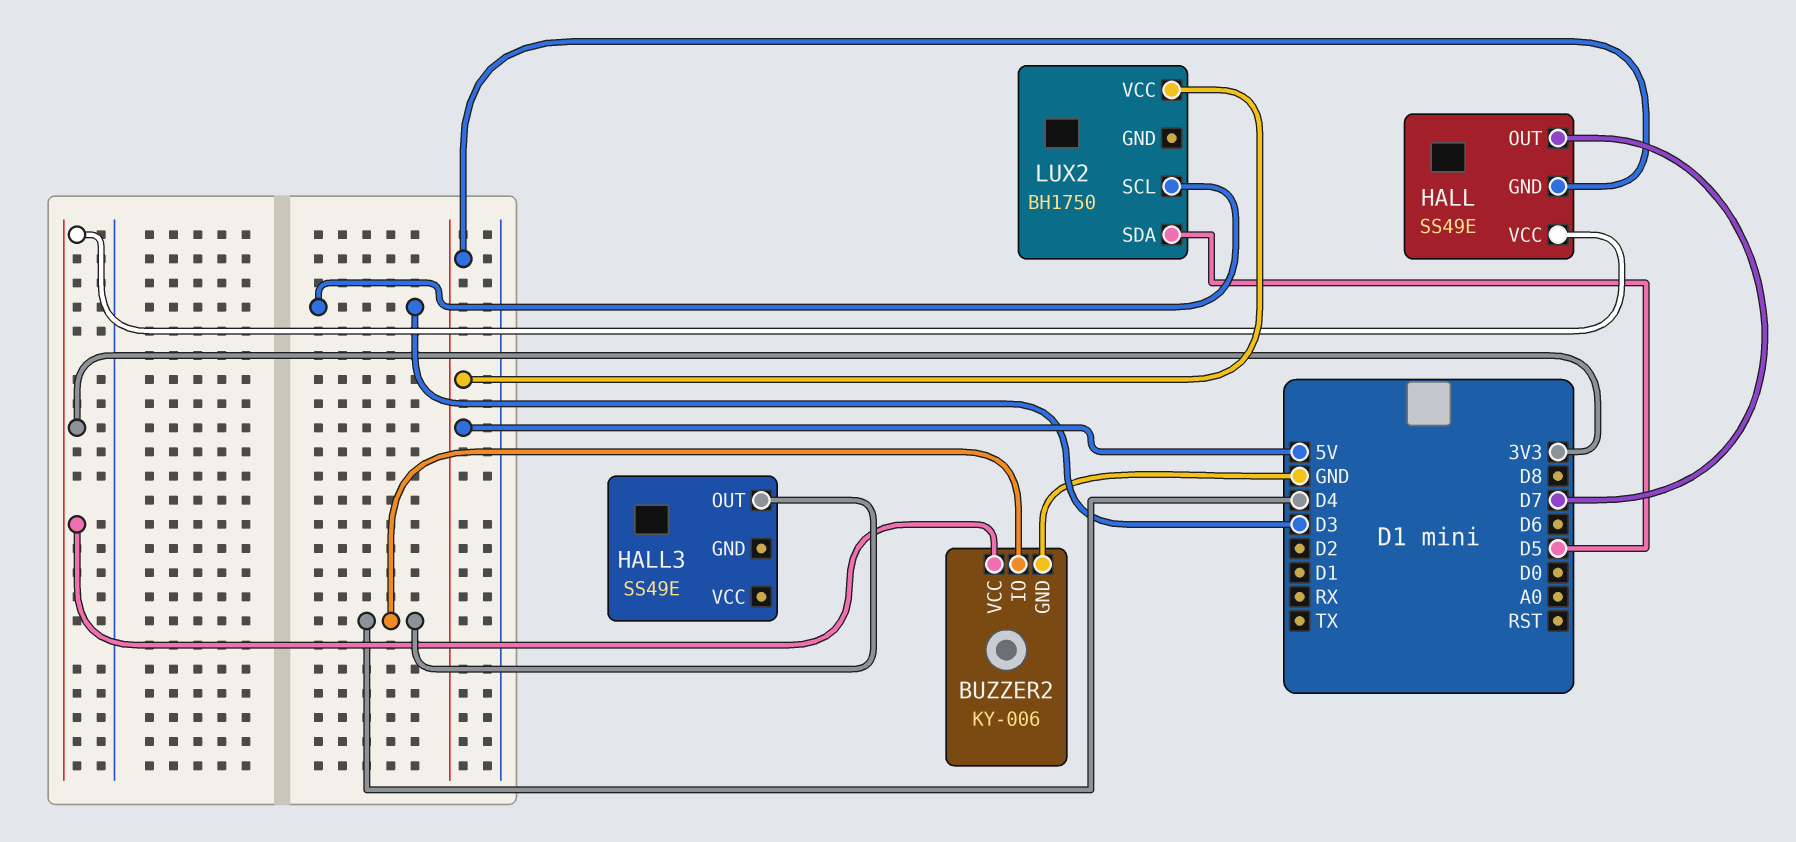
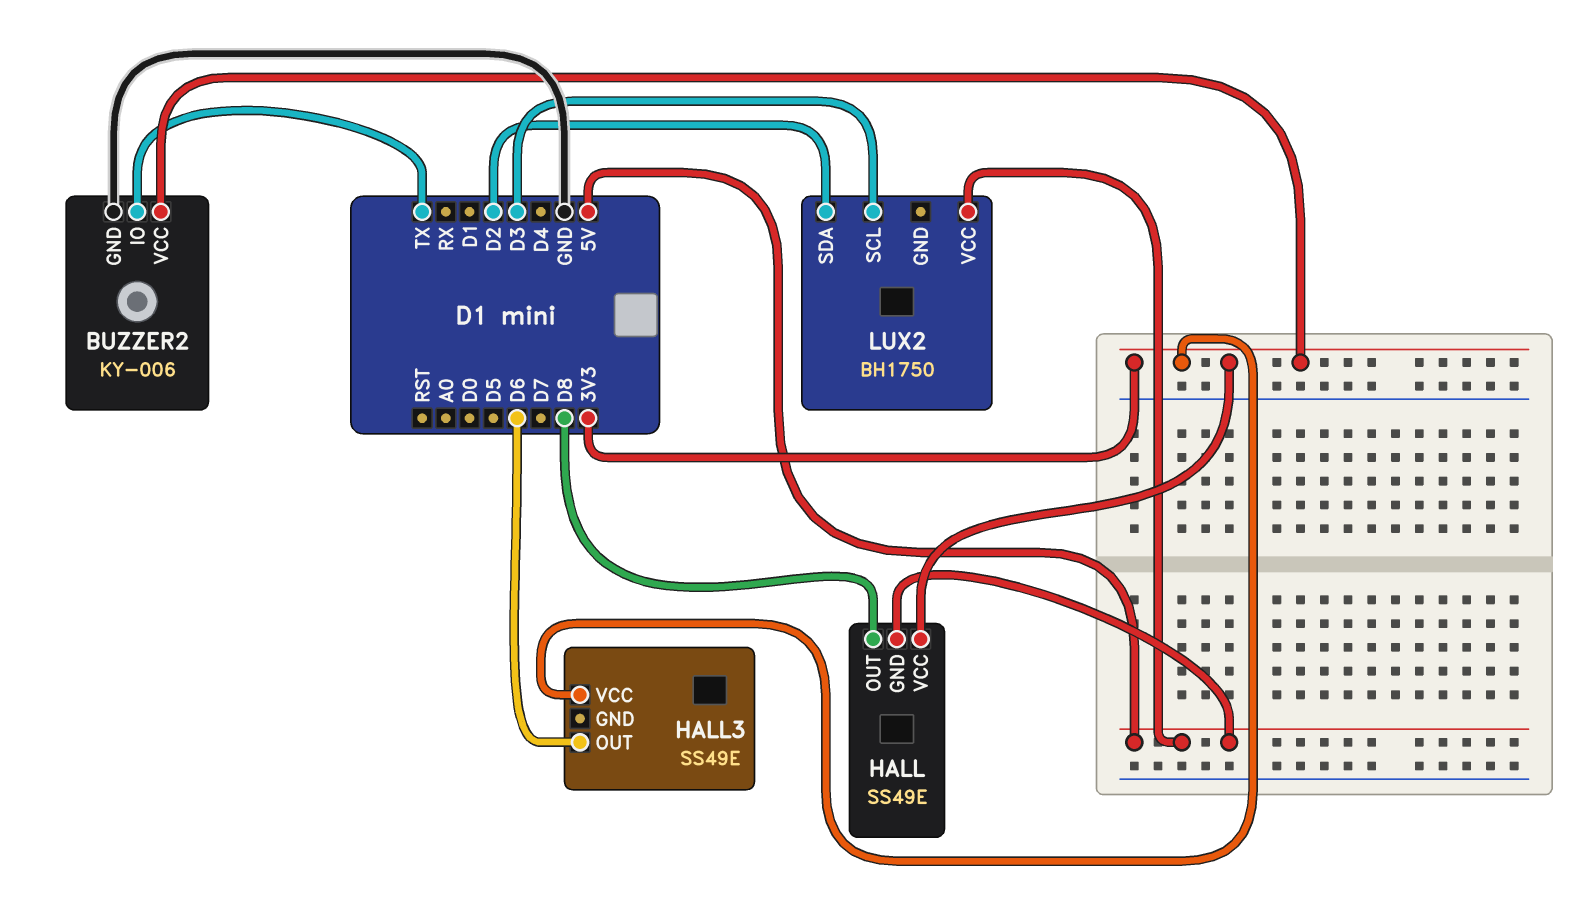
BUZZER2 pin IO: D4 -> TX
HALL pin OUT: D7 -> D8
HALL3 pin OUT: D4 -> D6
HALL3 pin VCC: none -> 3V3
LUX2 pin SDA: D5 -> D2

